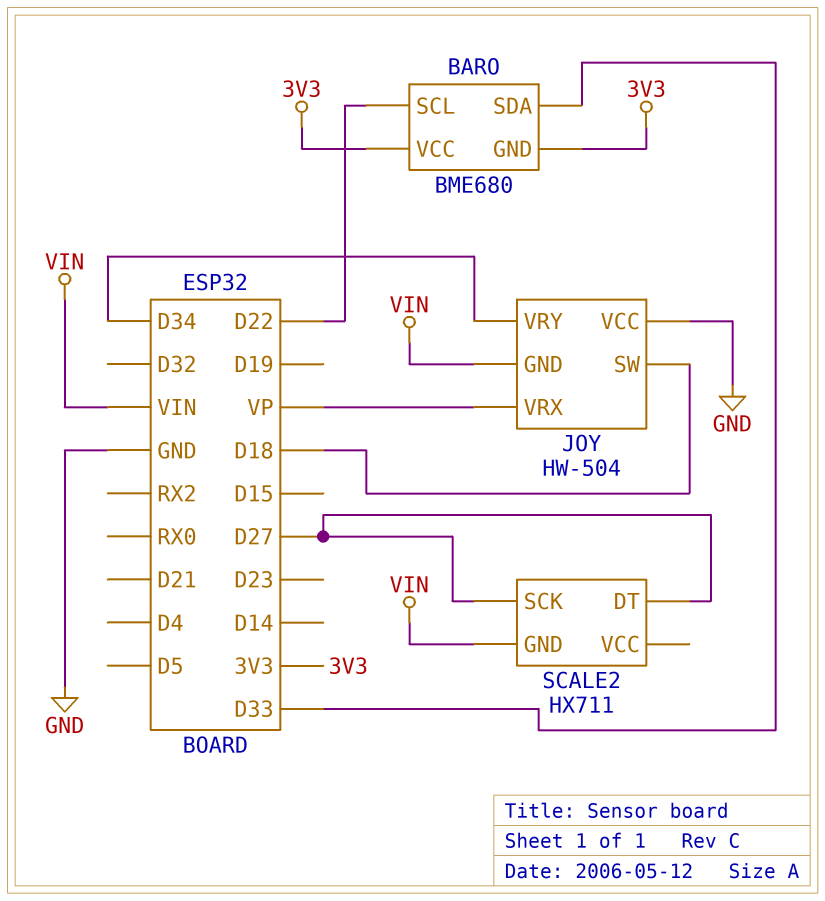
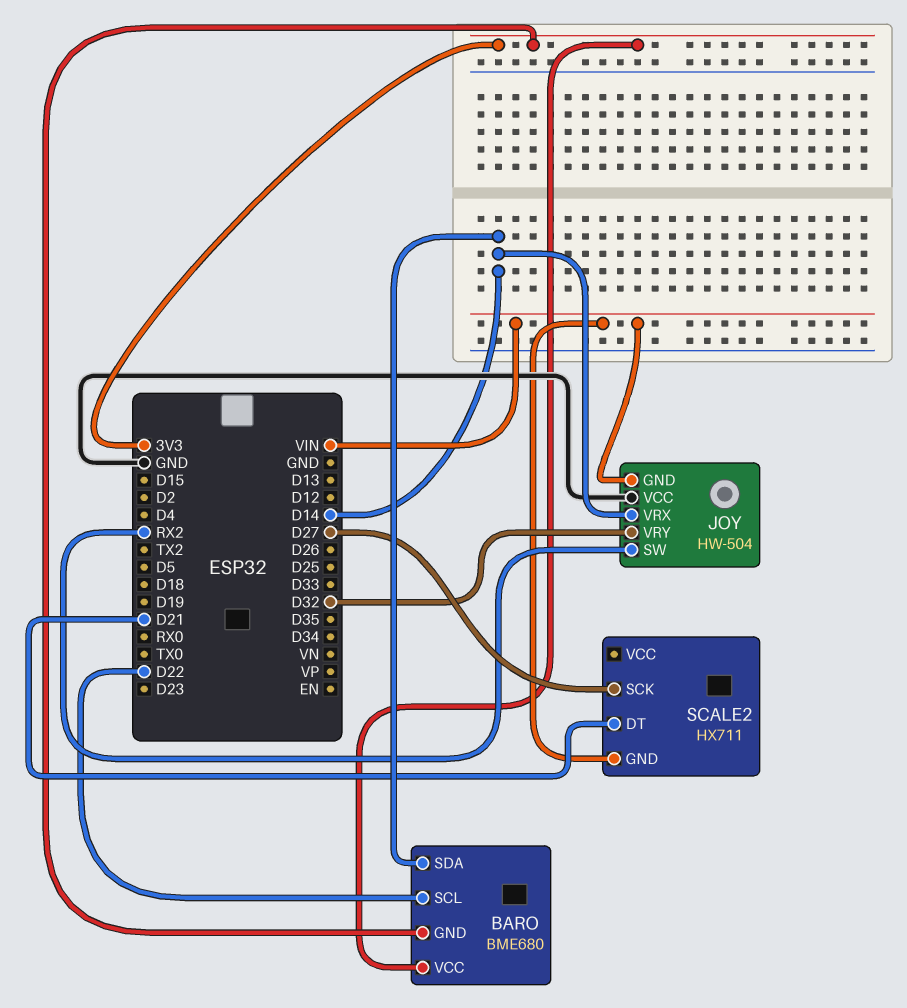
BARO pin SDA: D33 -> D14
JOY pin SW: D18 -> RX2
JOY pin VRX: VP -> D14
JOY pin VRY: D34 -> D32
SCALE2 pin DT: D27 -> D21

